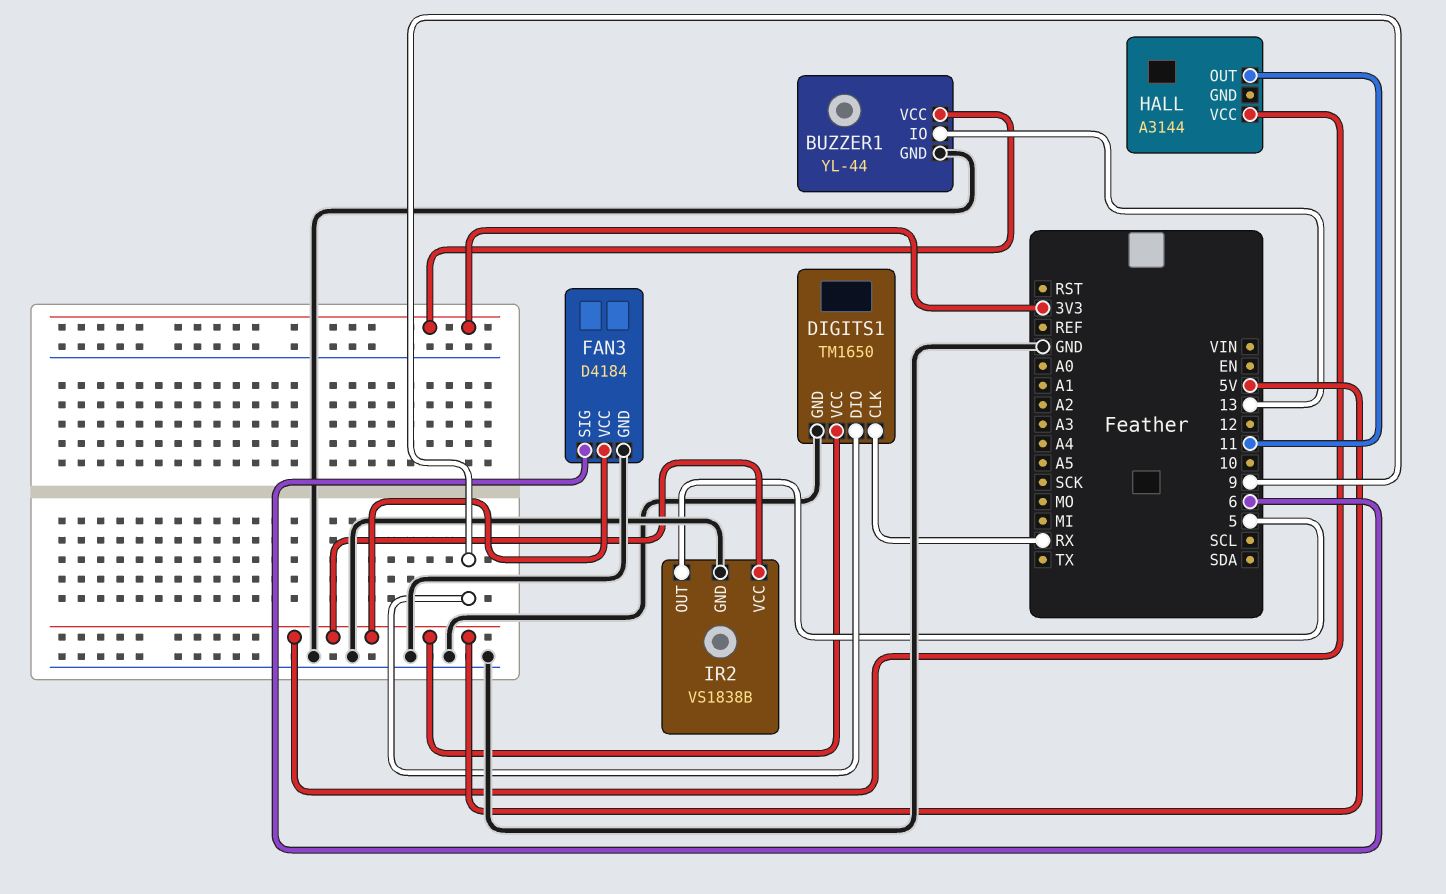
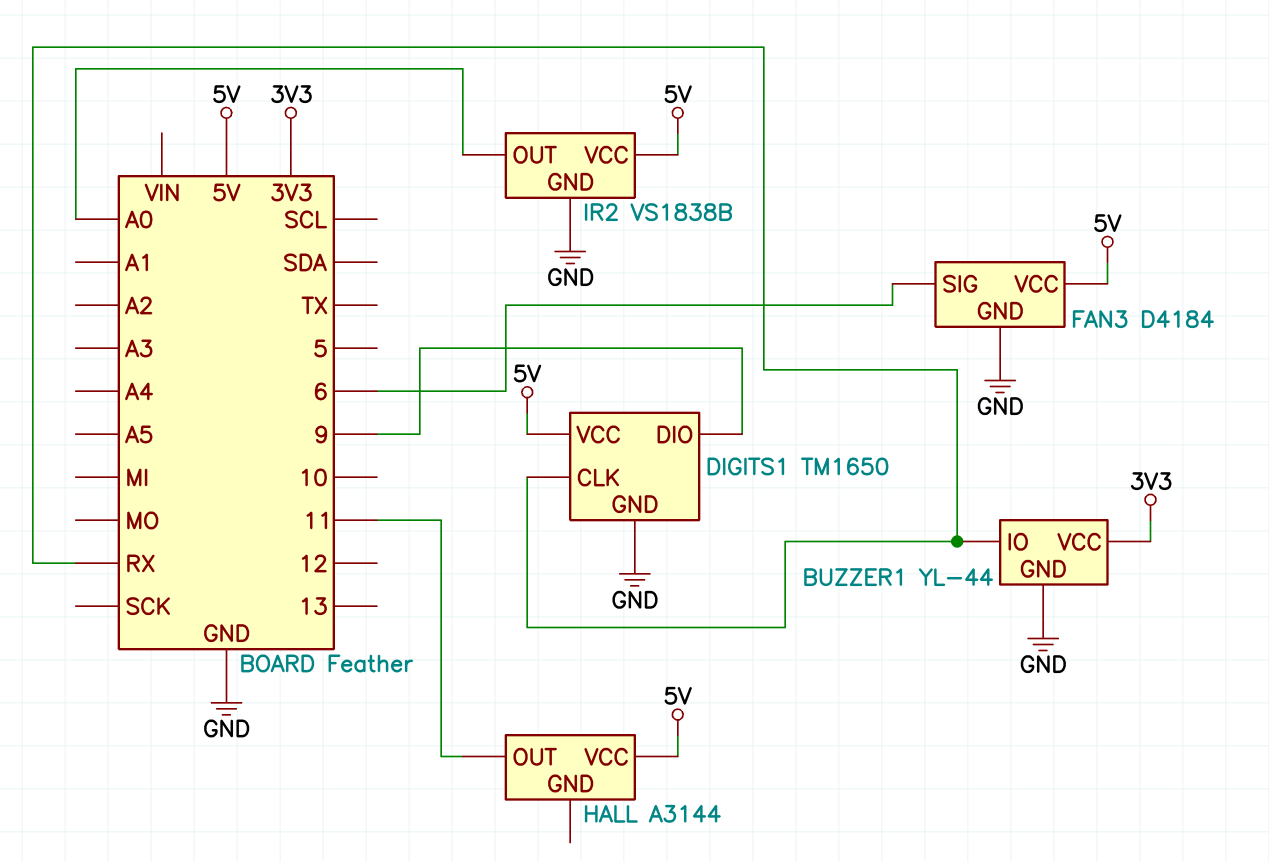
BUZZER1 pin IO: 13 -> RX
IR2 pin OUT: 5 -> A0

